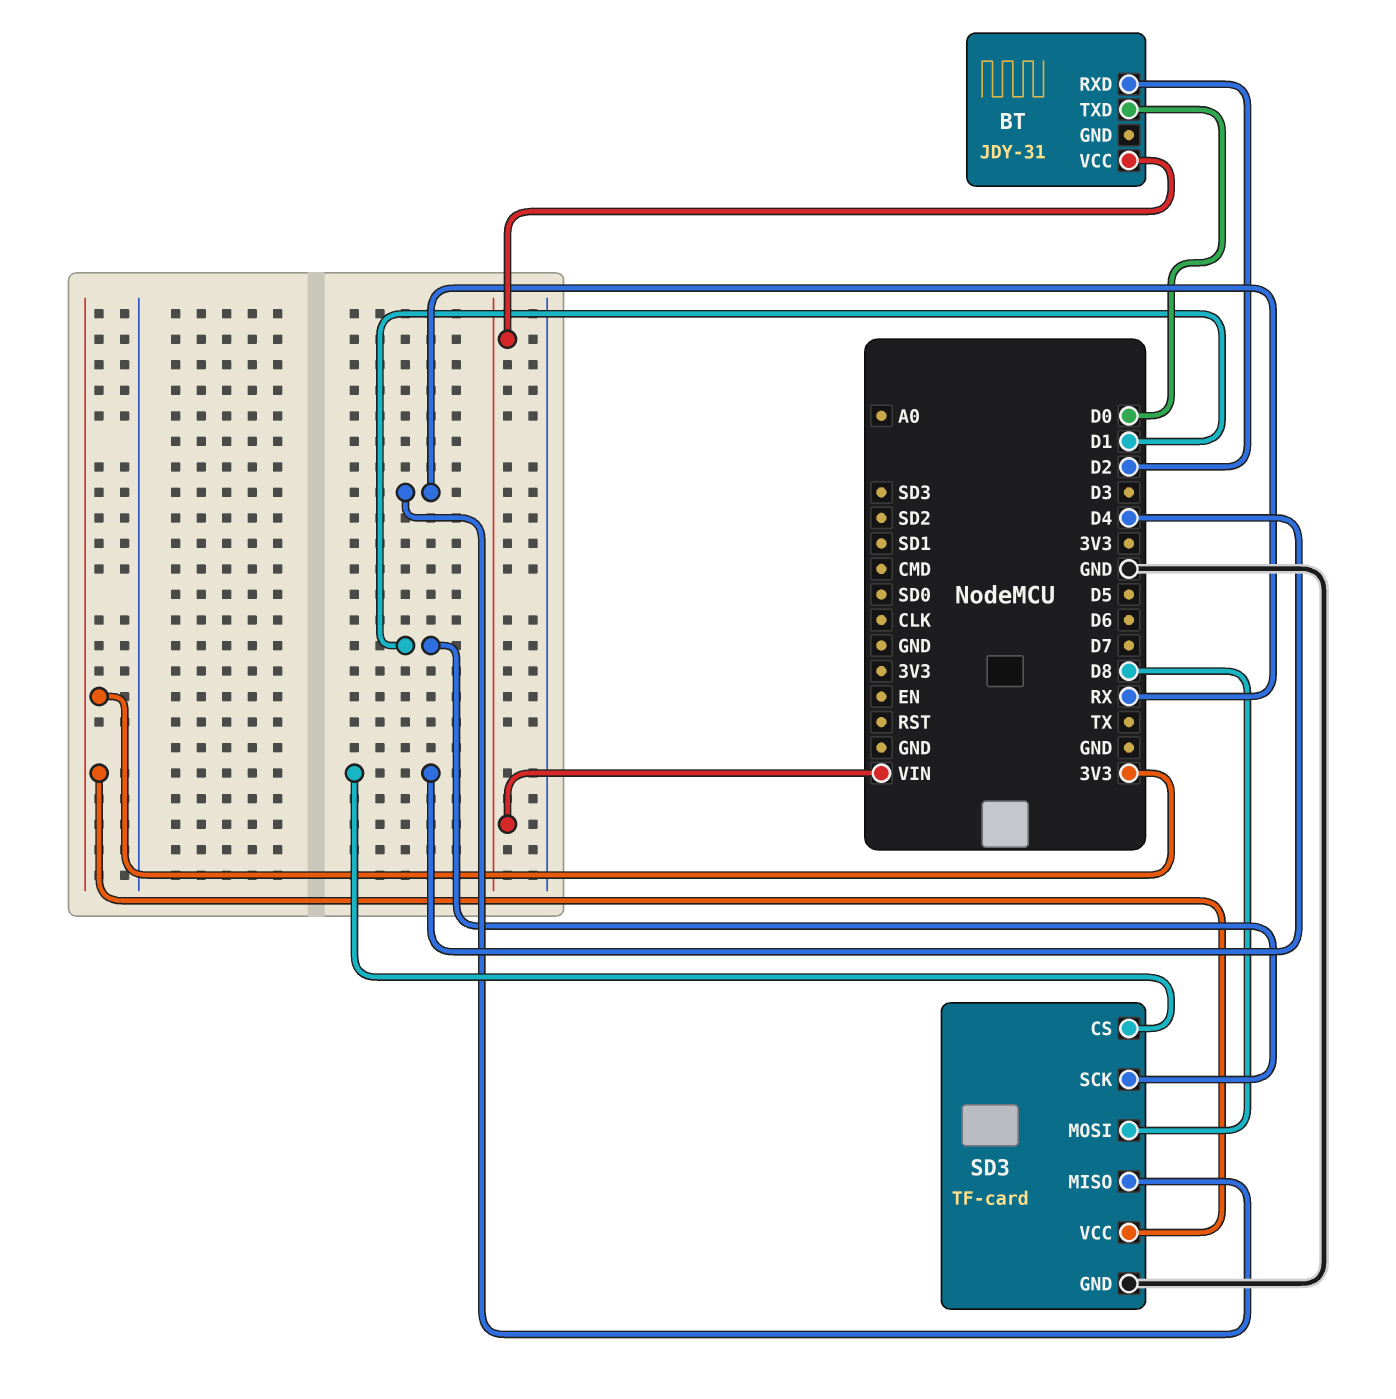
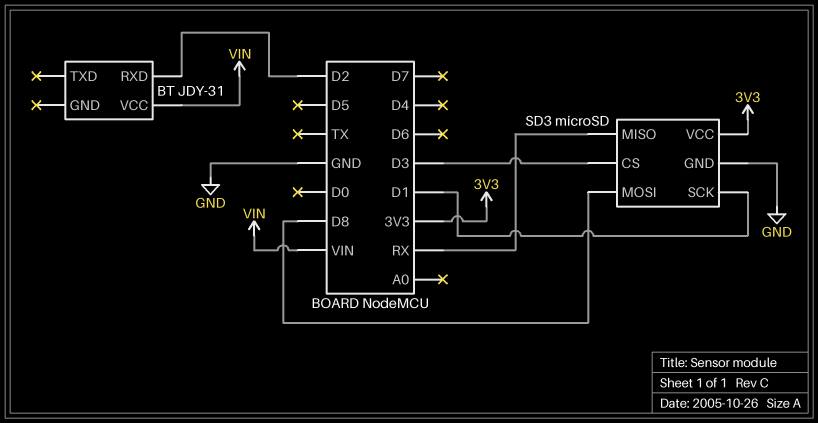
BT pin TXD: D0 -> none
SD3: TF-card -> microSD
SD3 pin CS: D4 -> D3

